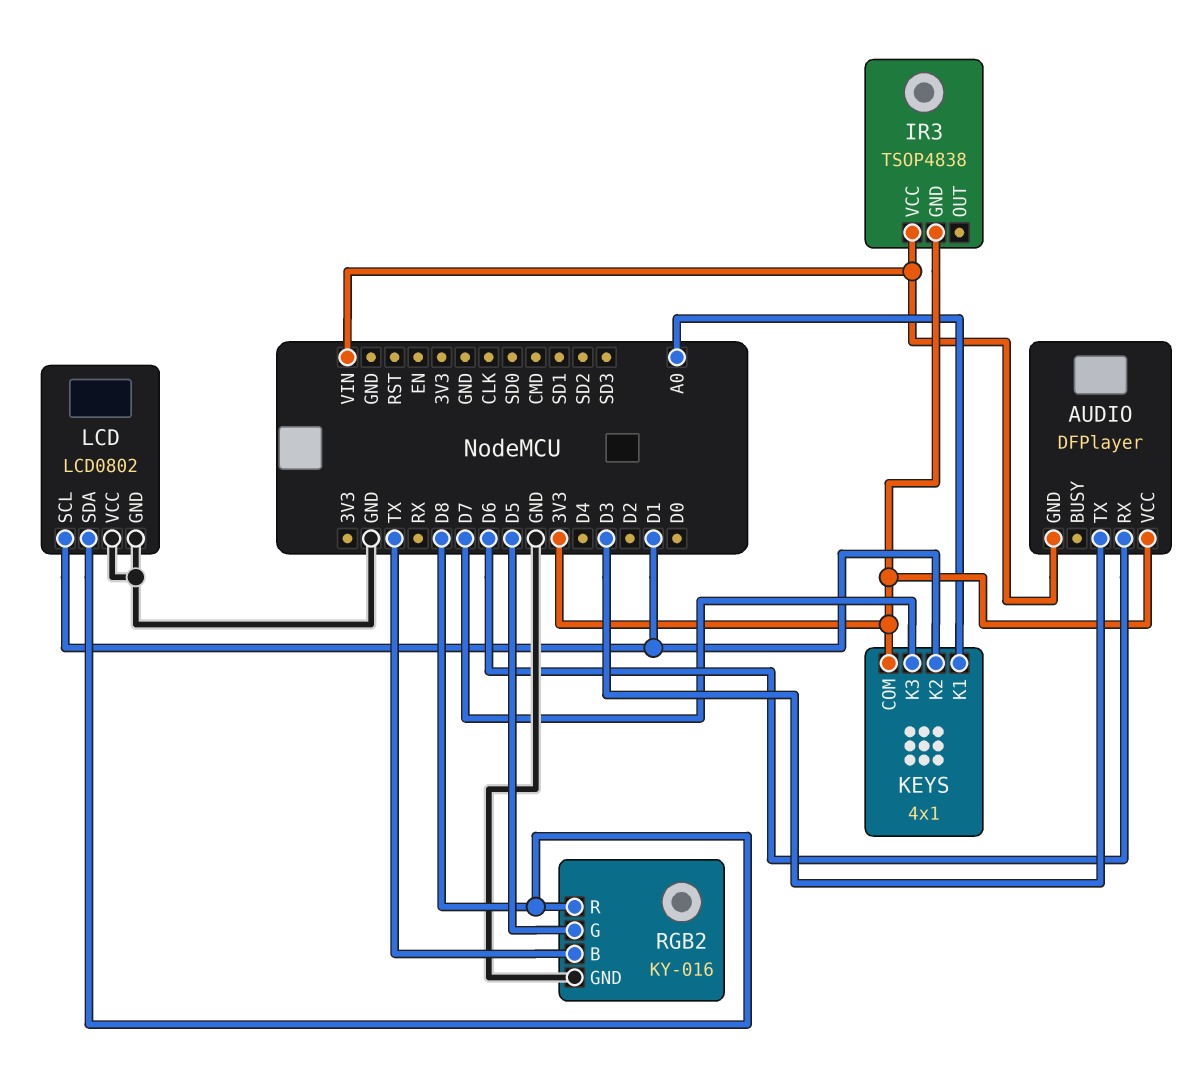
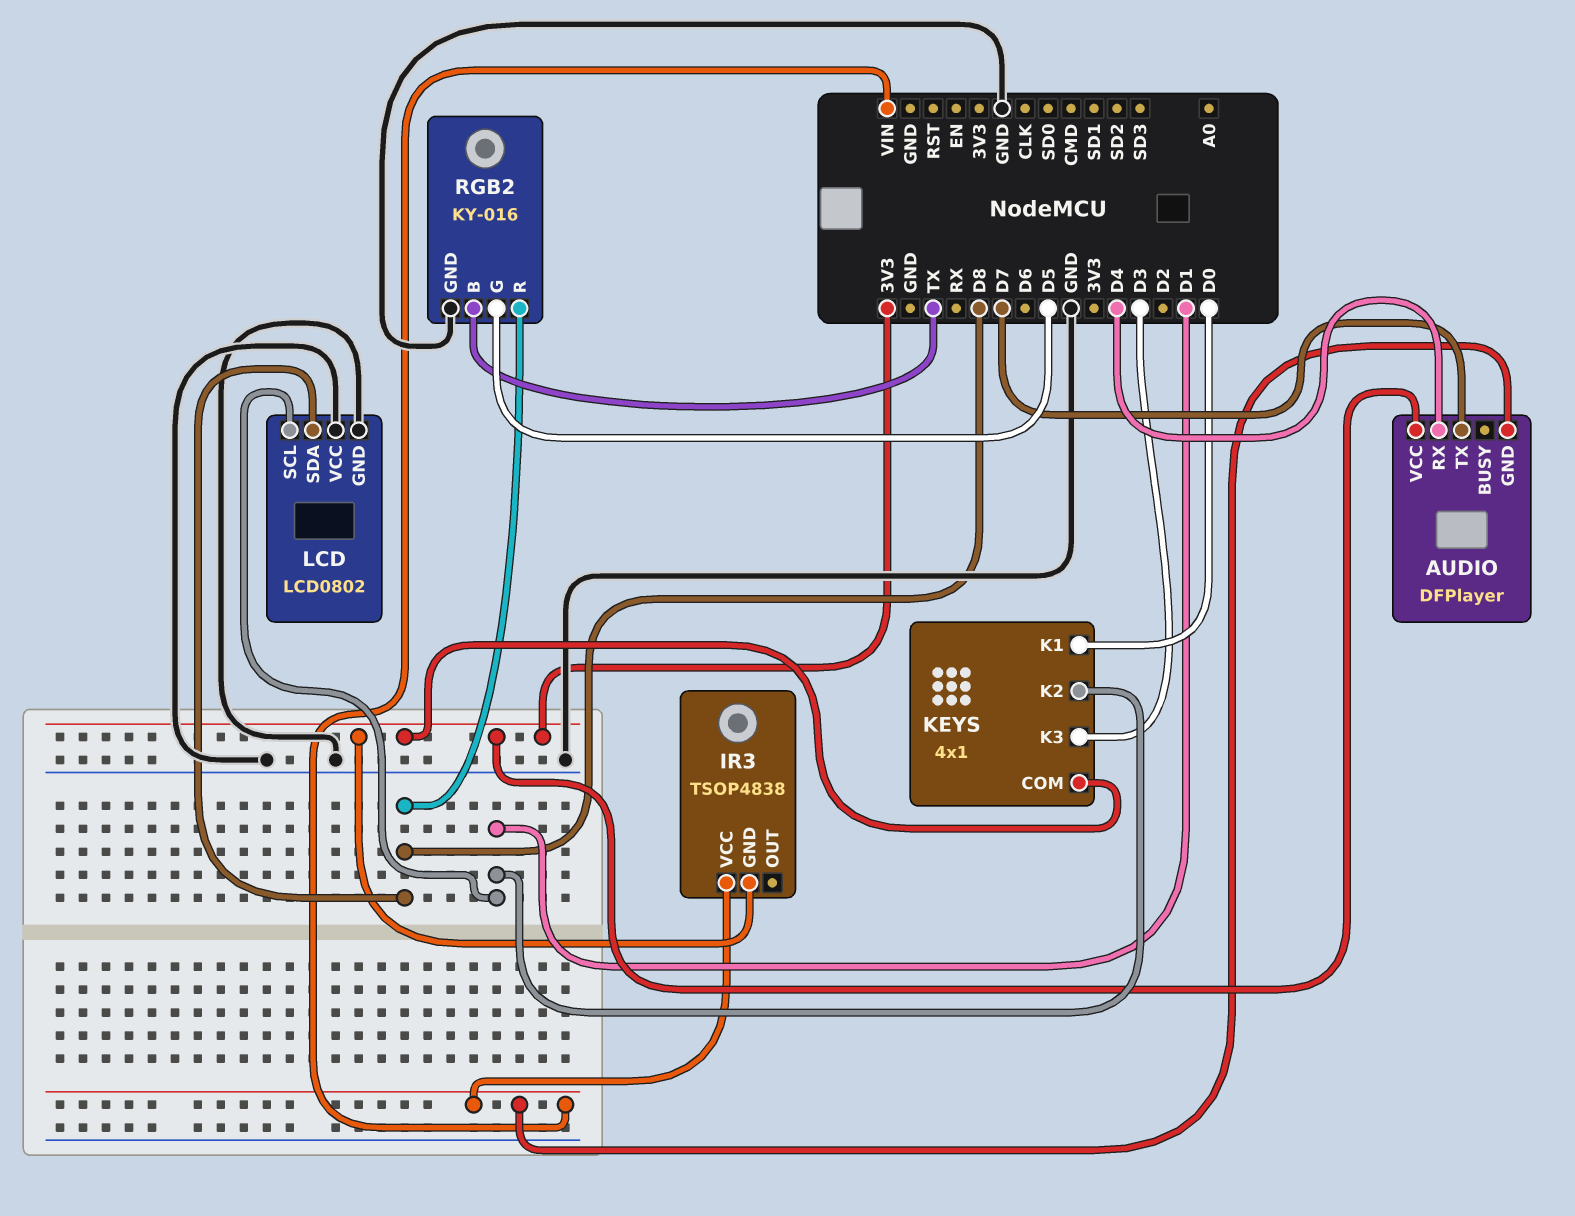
AUDIO pin RX: D6 -> D4
AUDIO pin TX: D3 -> D7
KEYS pin K1: A0 -> D0
KEYS pin K3: D7 -> D3

